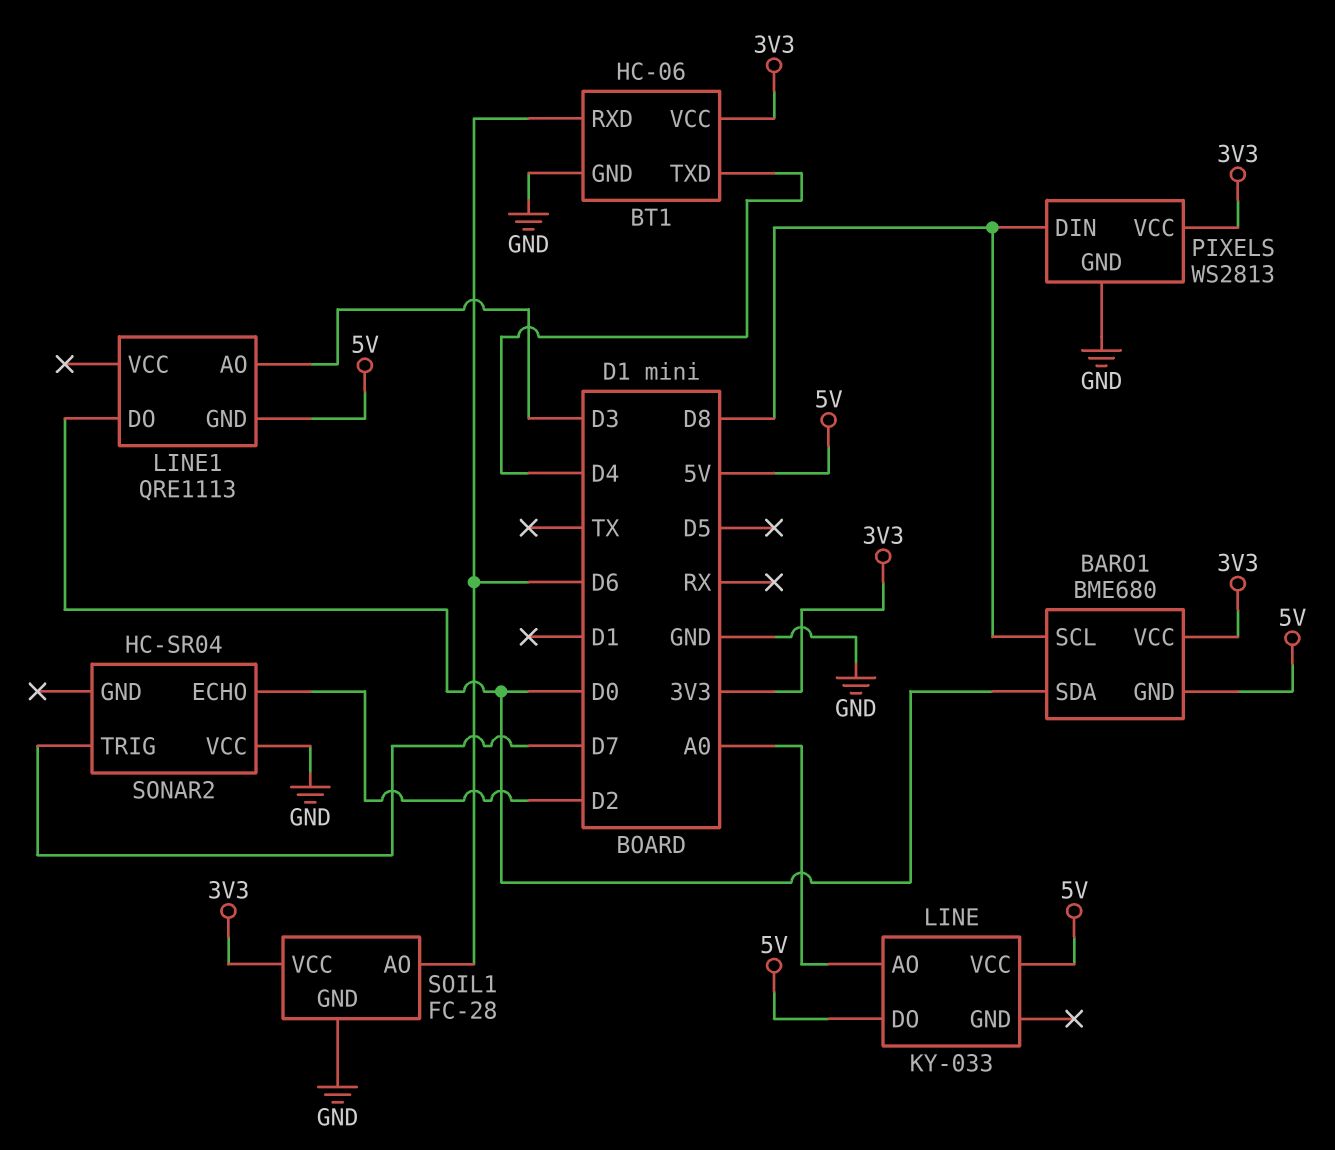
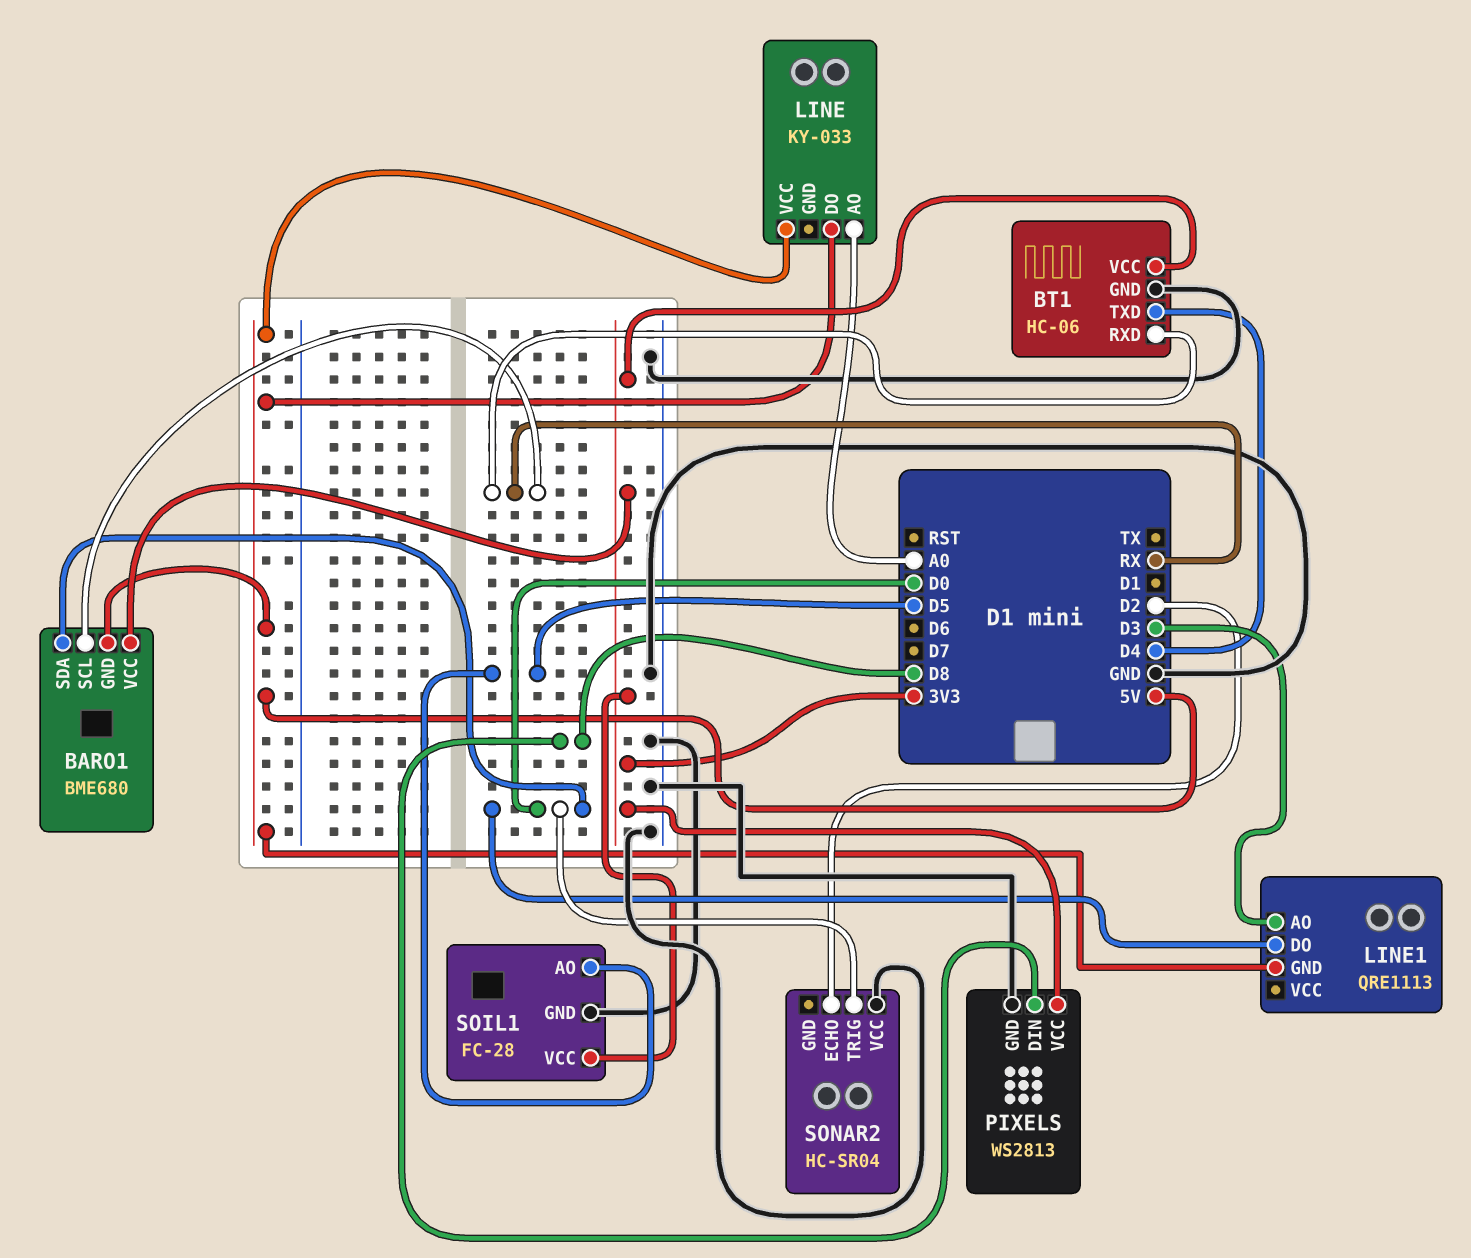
BARO1 pin SCL: D8 -> RX
BT1 pin RXD: D6 -> RX
SOIL1 pin AO: D6 -> D5
SONAR2 pin TRIG: D7 -> D0

